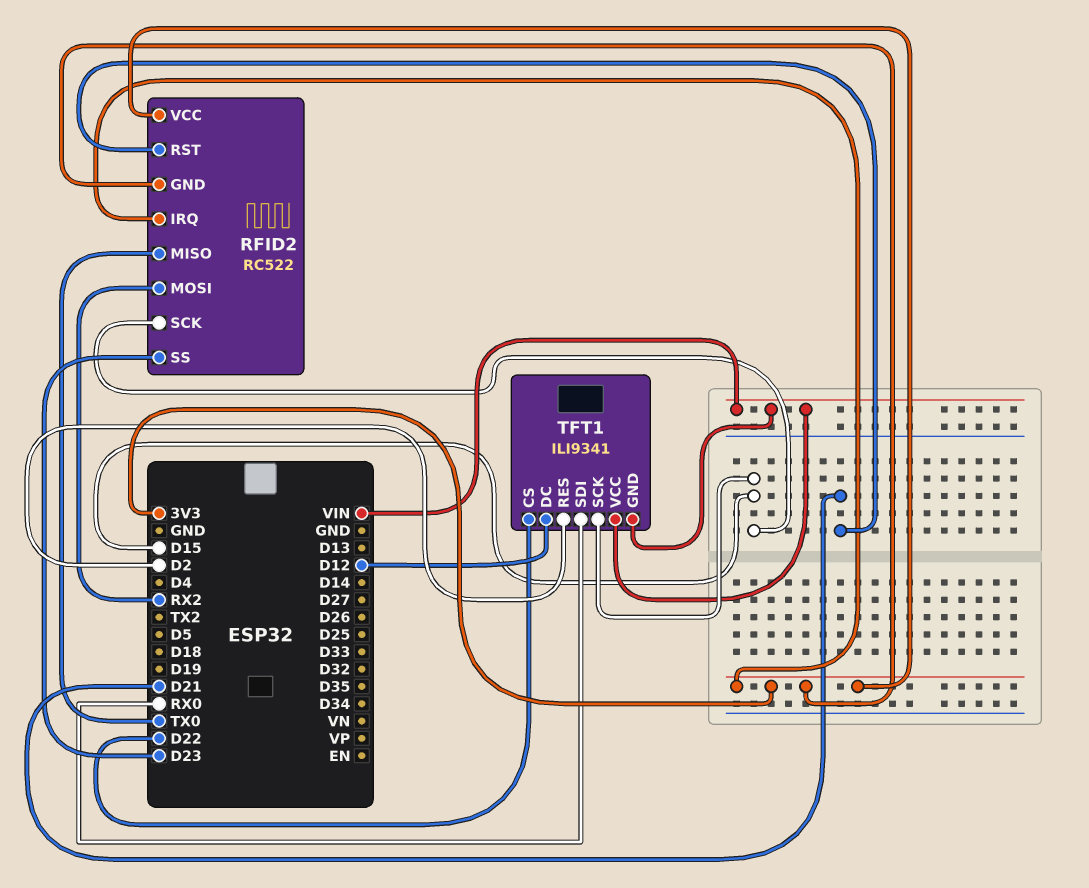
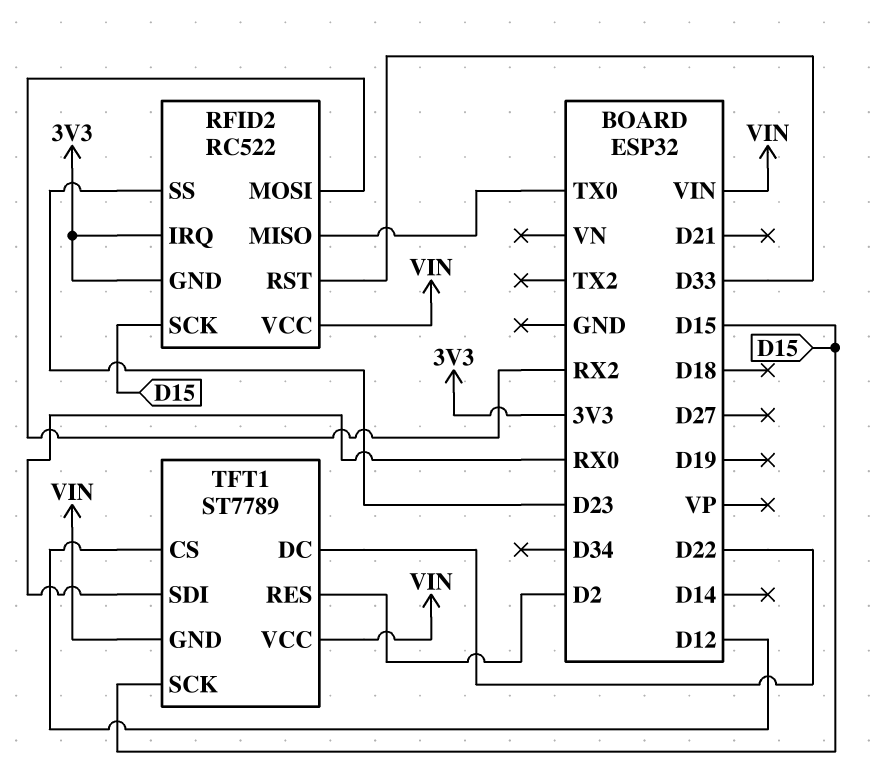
RFID2 pin RST: D21 -> D33
RFID2 pin VCC: 3V3 -> VIN
TFT1: ILI9341 -> ST7789
TFT1 pin CS: D22 -> D12
TFT1 pin DC: D12 -> D22

